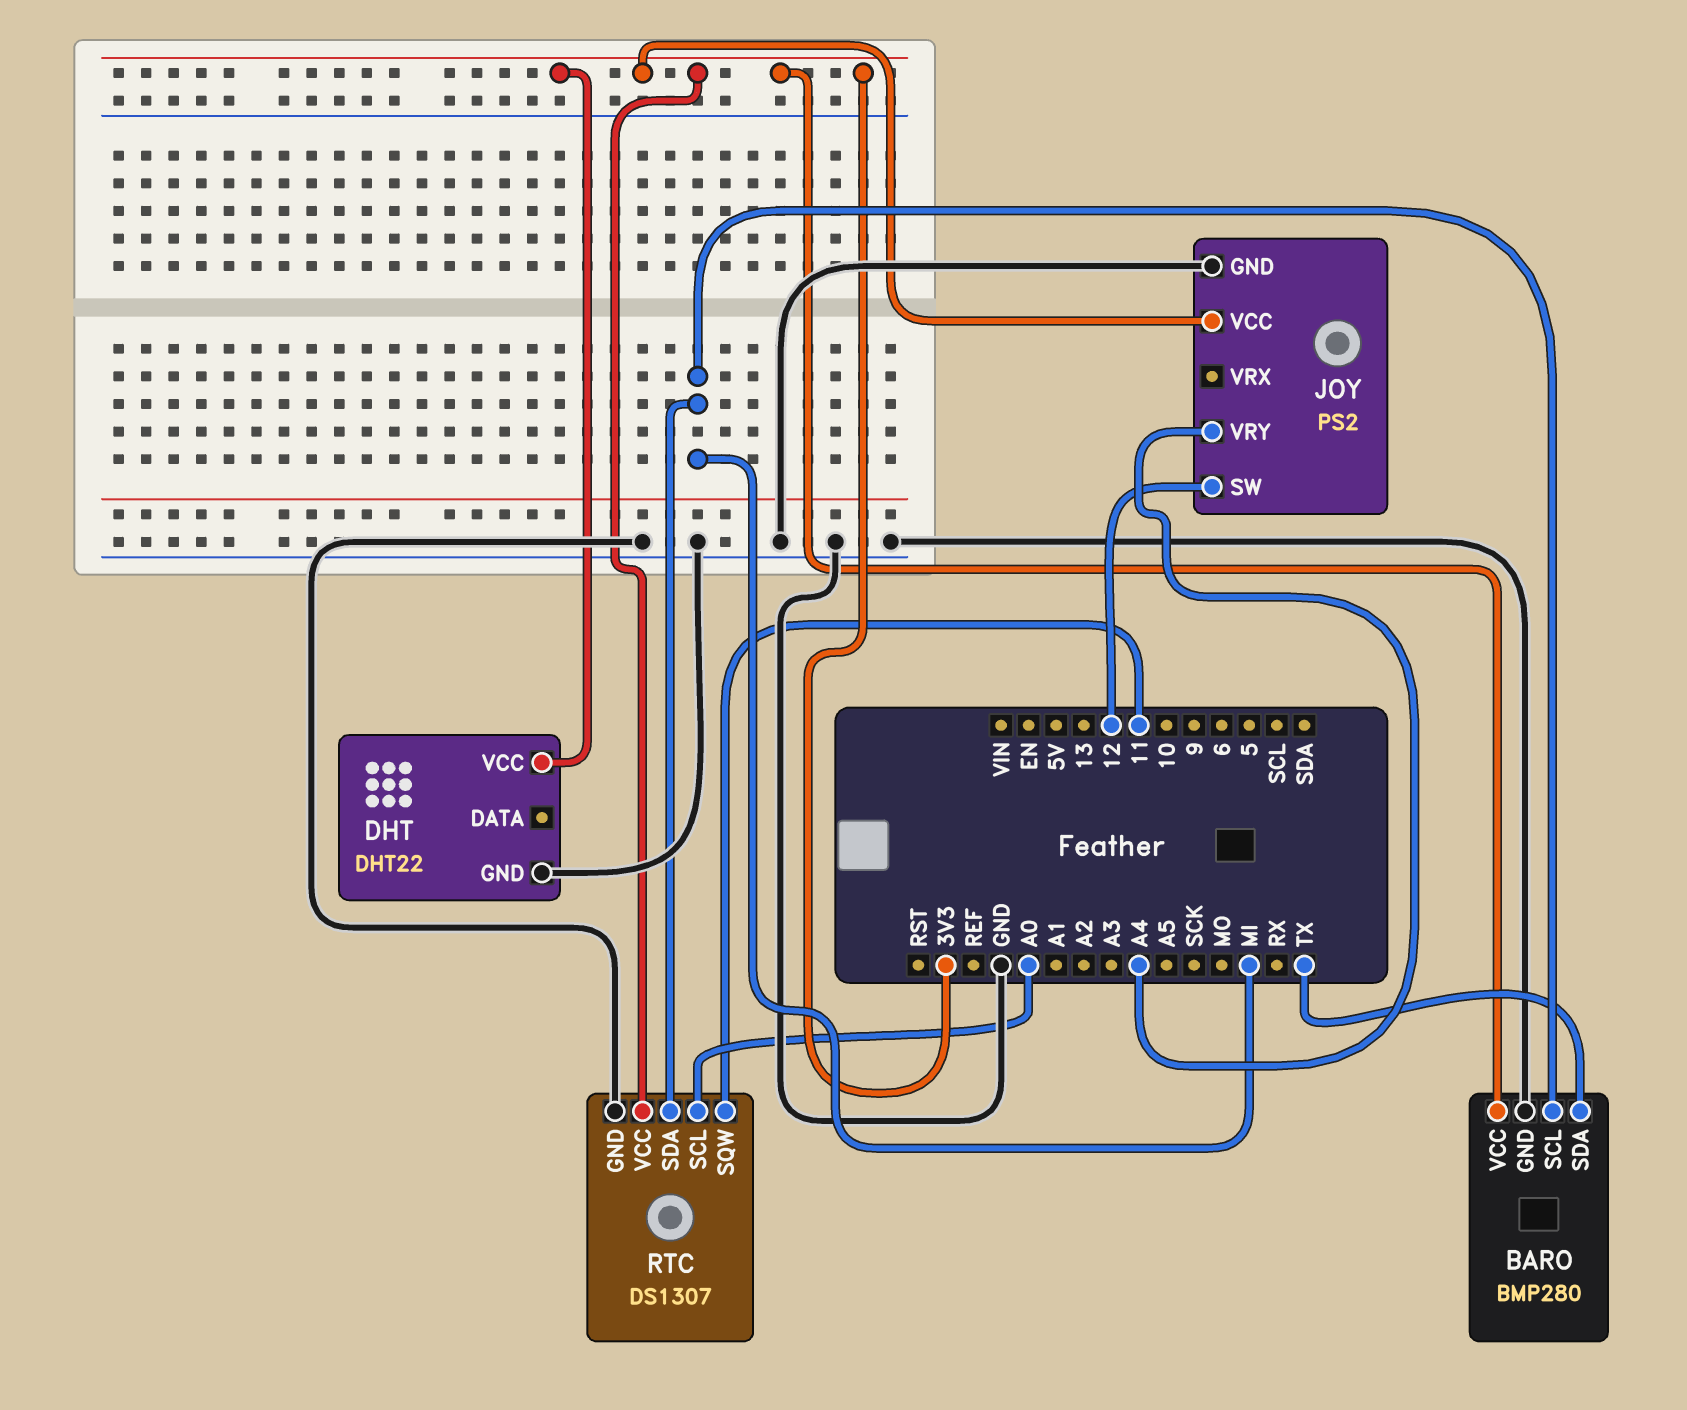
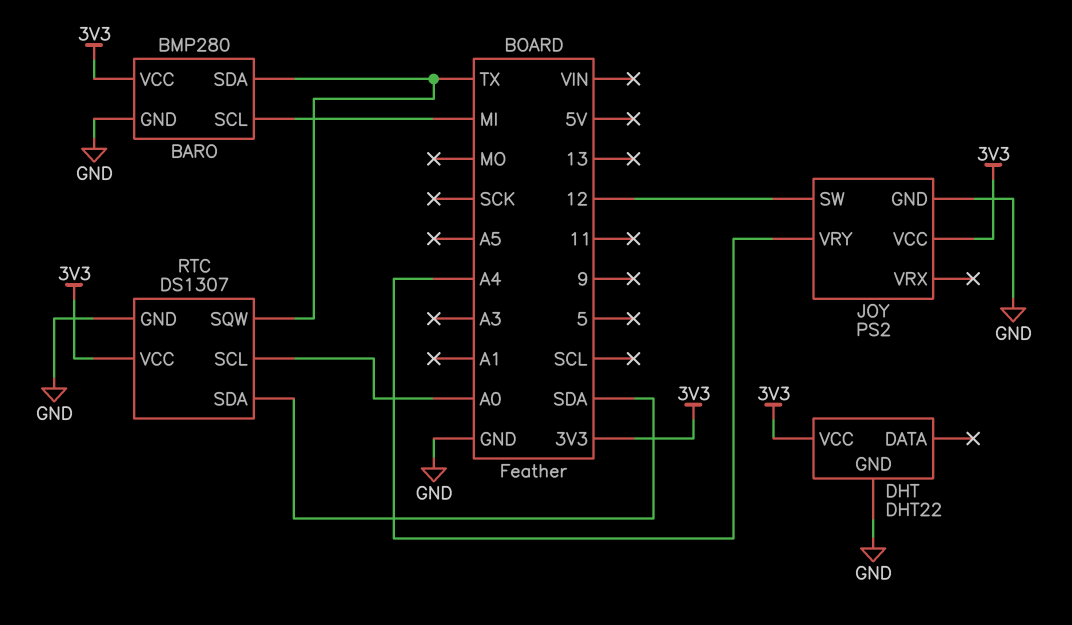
RTC pin SDA: MI -> SDA
RTC pin SQW: 11 -> TX

